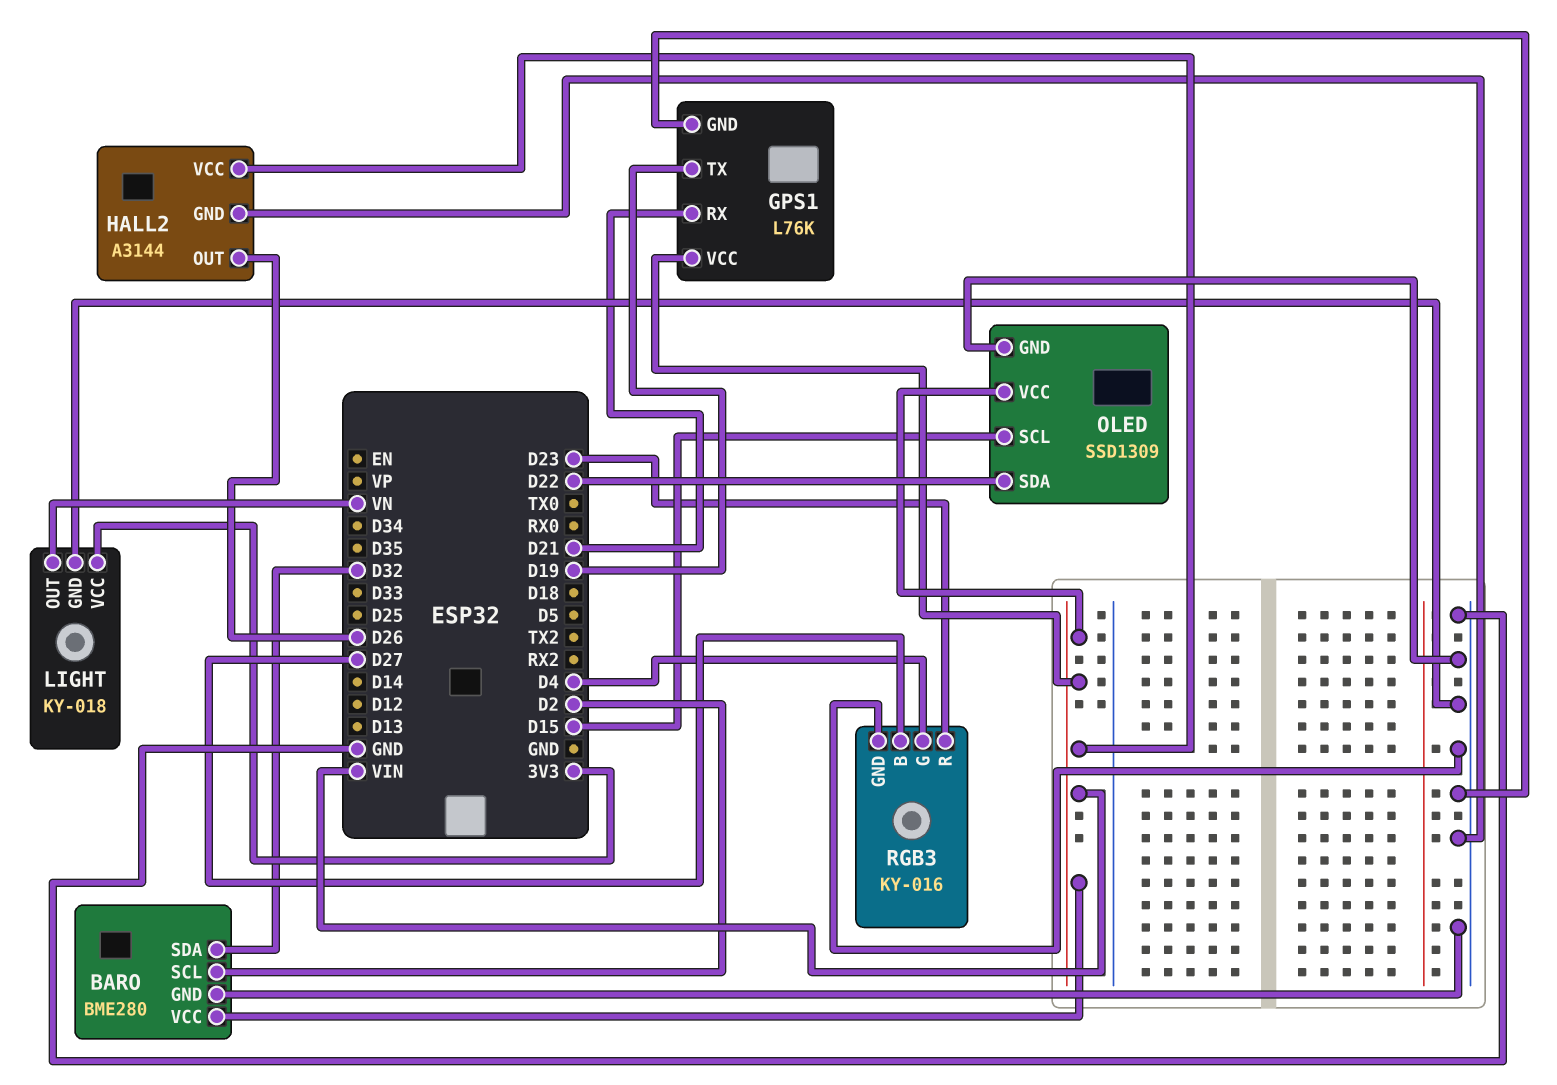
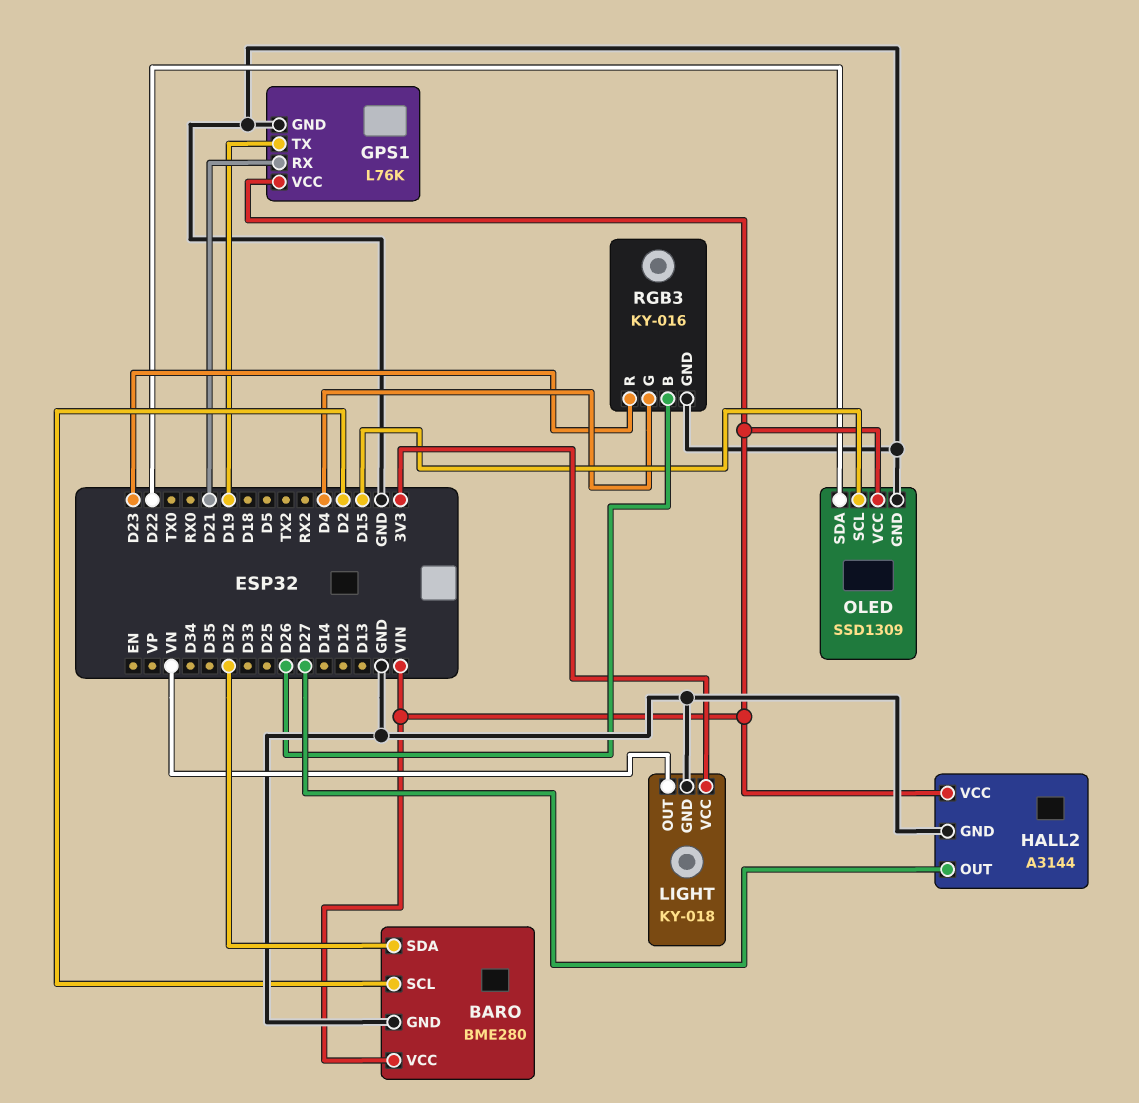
HALL2 pin OUT: D26 -> D27
RGB3 pin B: D27 -> D26

